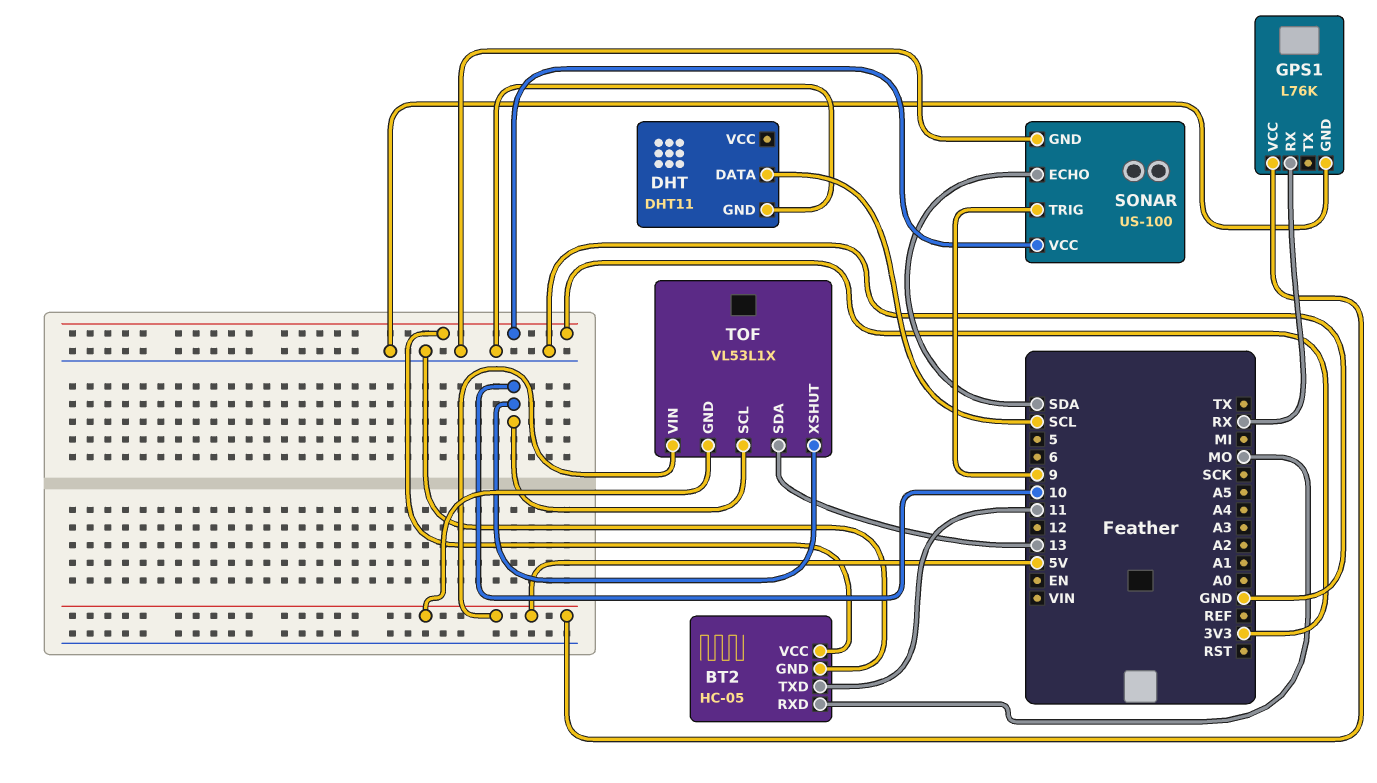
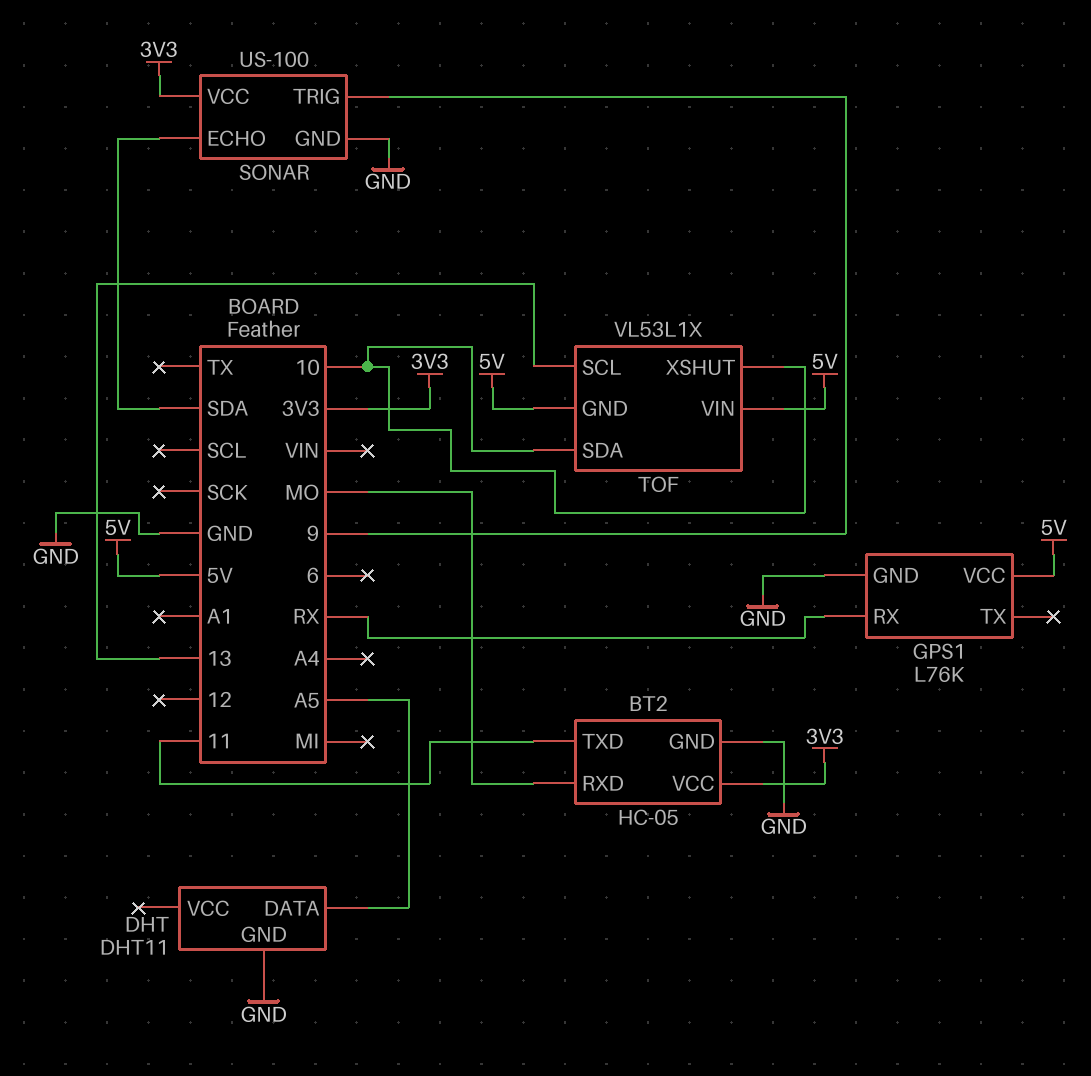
DHT pin DATA: SCL -> A5
TOF pin SCL: 10 -> 13
TOF pin SDA: 13 -> 10

